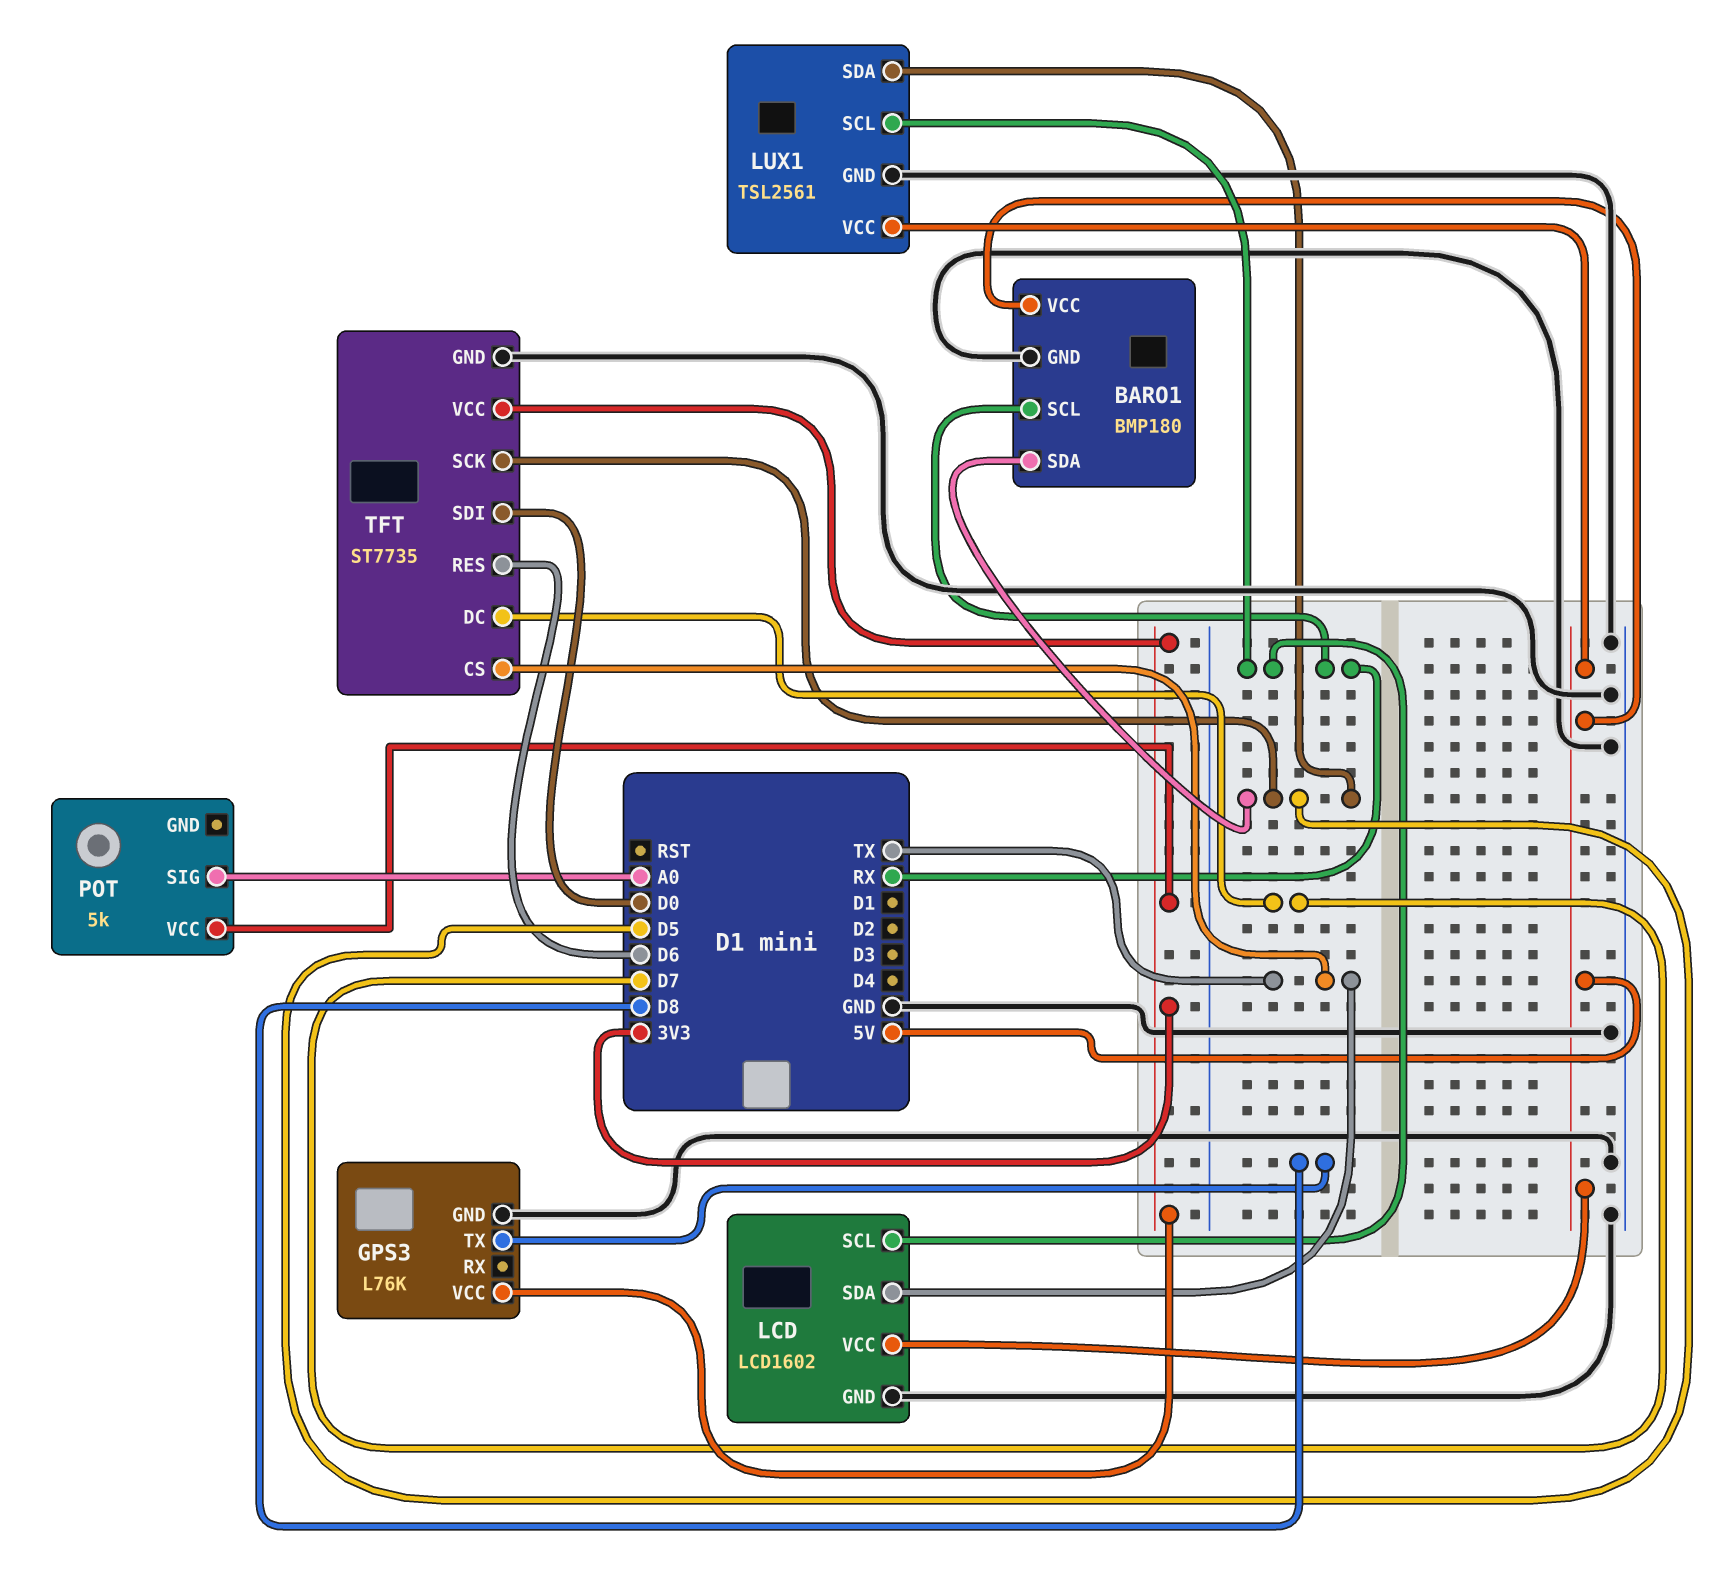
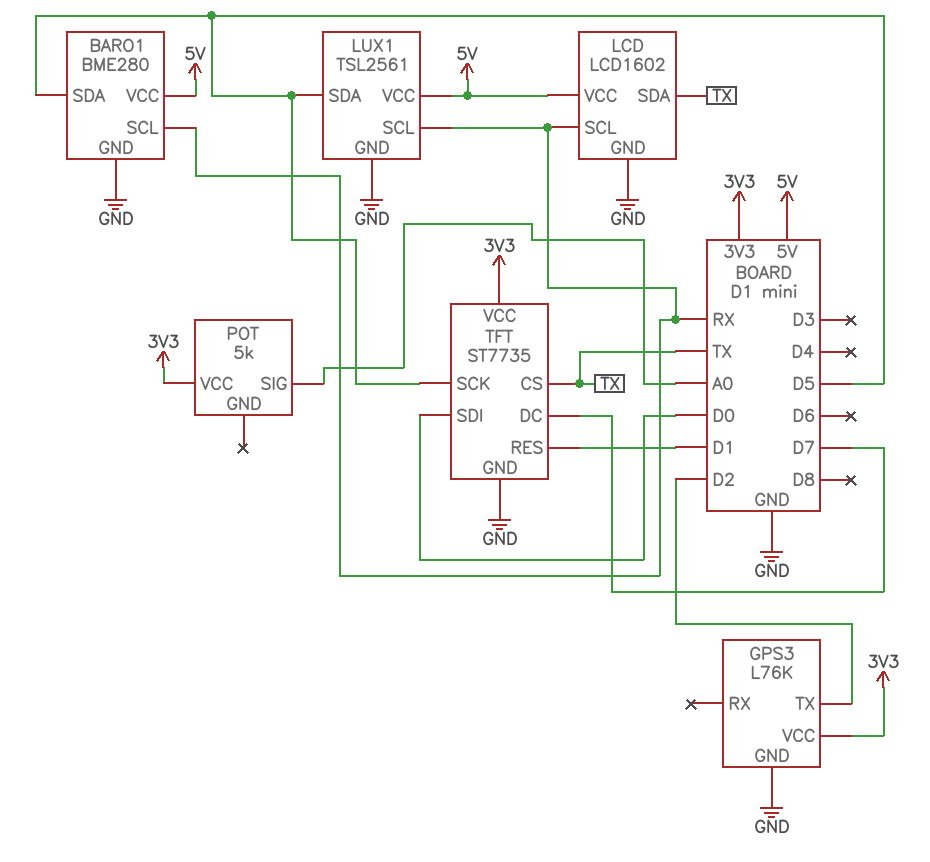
BARO1: BMP180 -> BME280
GPS3 pin TX: D8 -> D2
TFT pin RES: D6 -> D1

